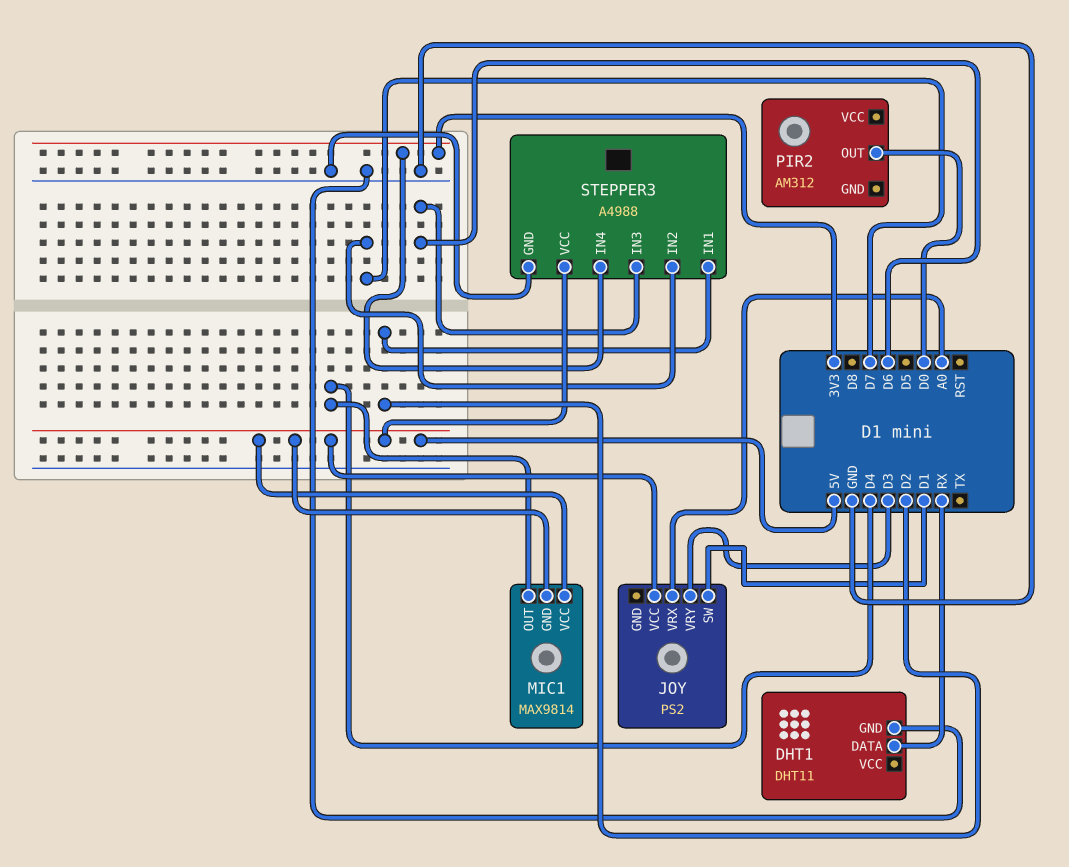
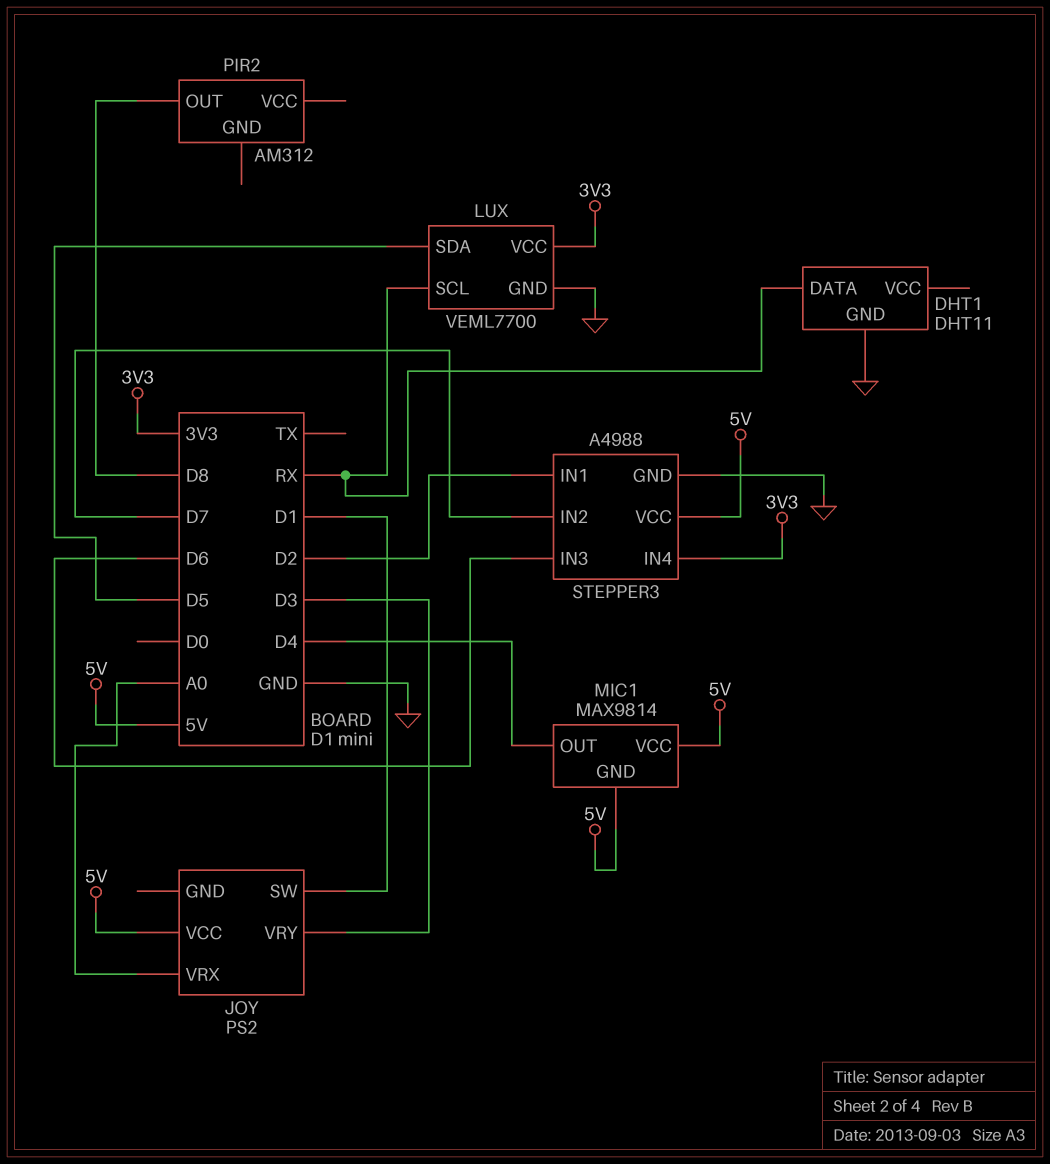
LUX: none -> VEML7700
LUX pin GND: none -> GND
LUX pin SCL: none -> RX
LUX pin SDA: none -> D5
LUX pin VCC: none -> 3V3
PIR2 pin OUT: D0 -> D8

